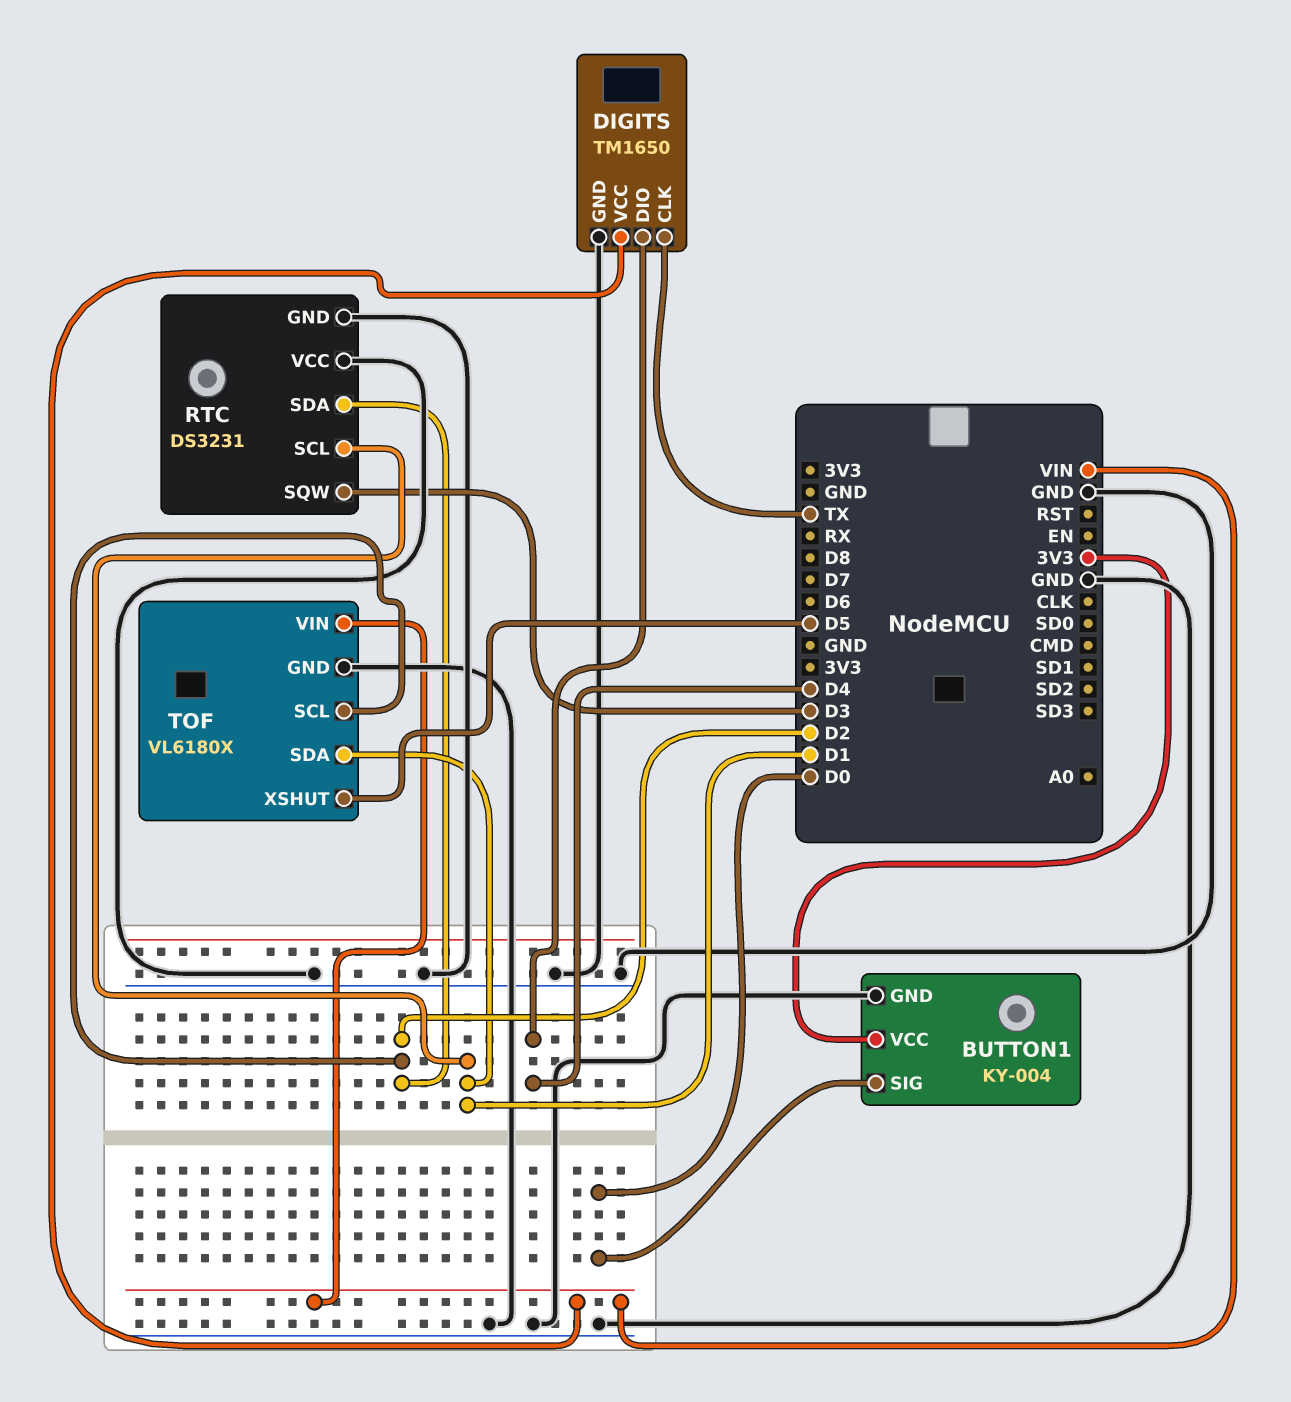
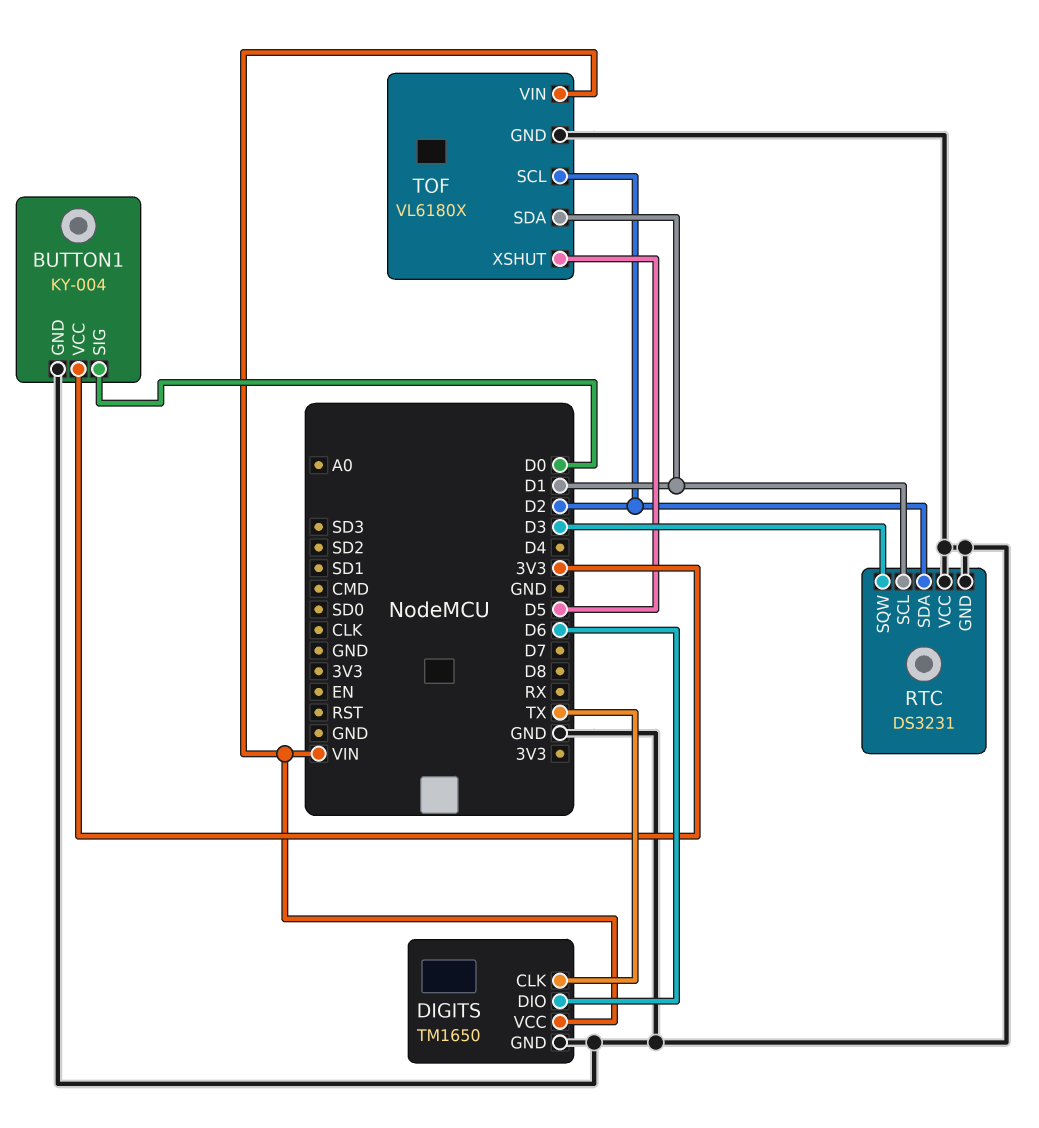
DIGITS pin DIO: D4 -> D6

